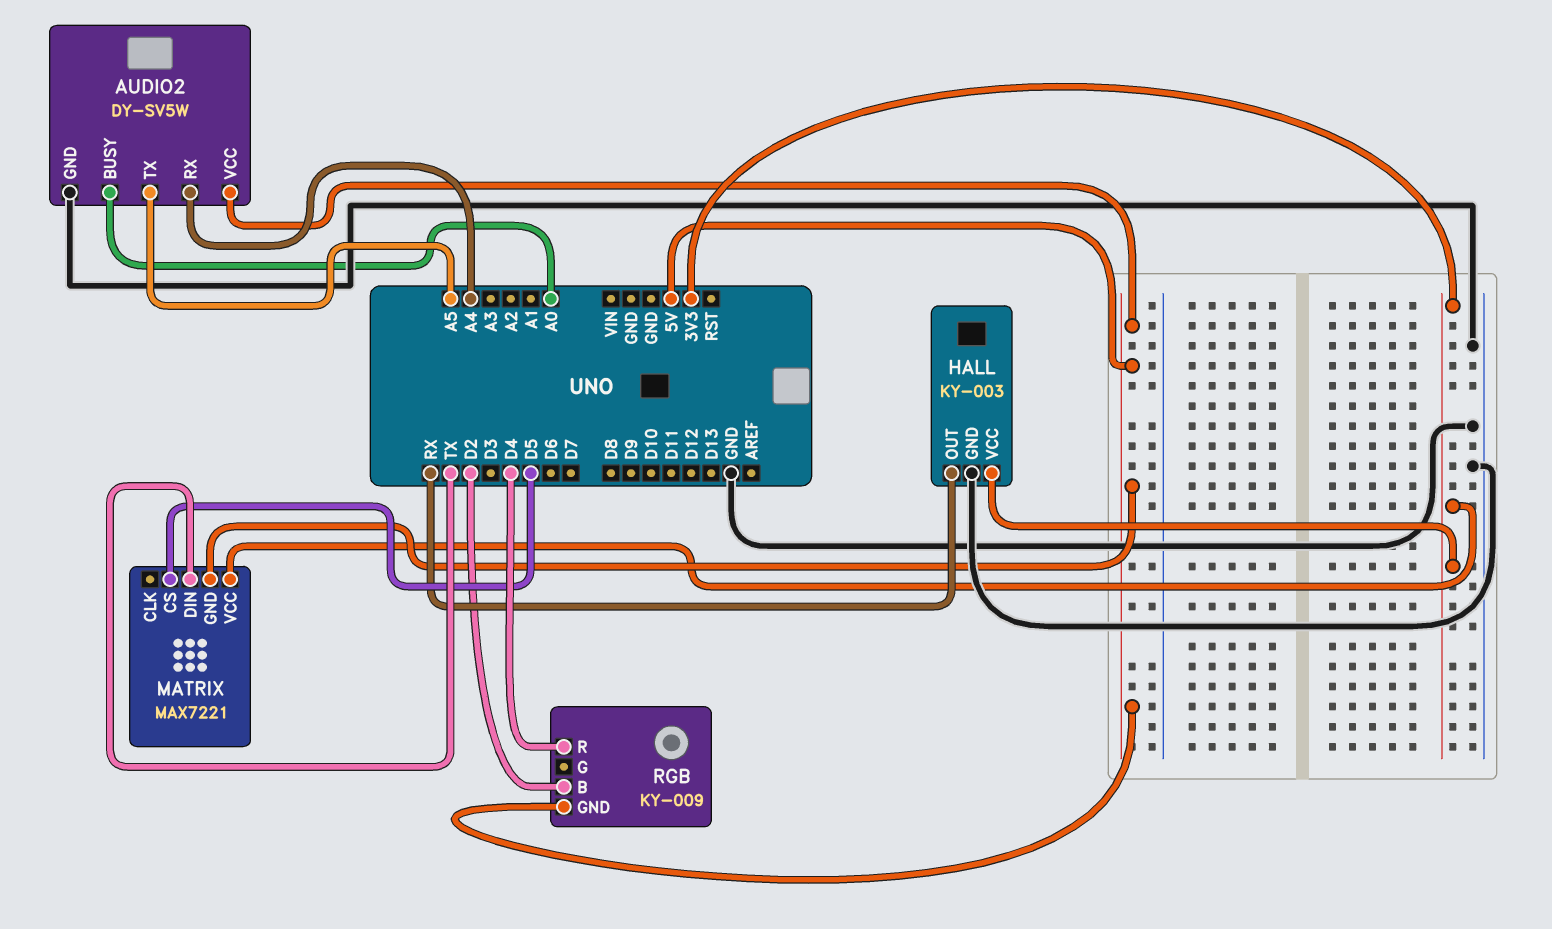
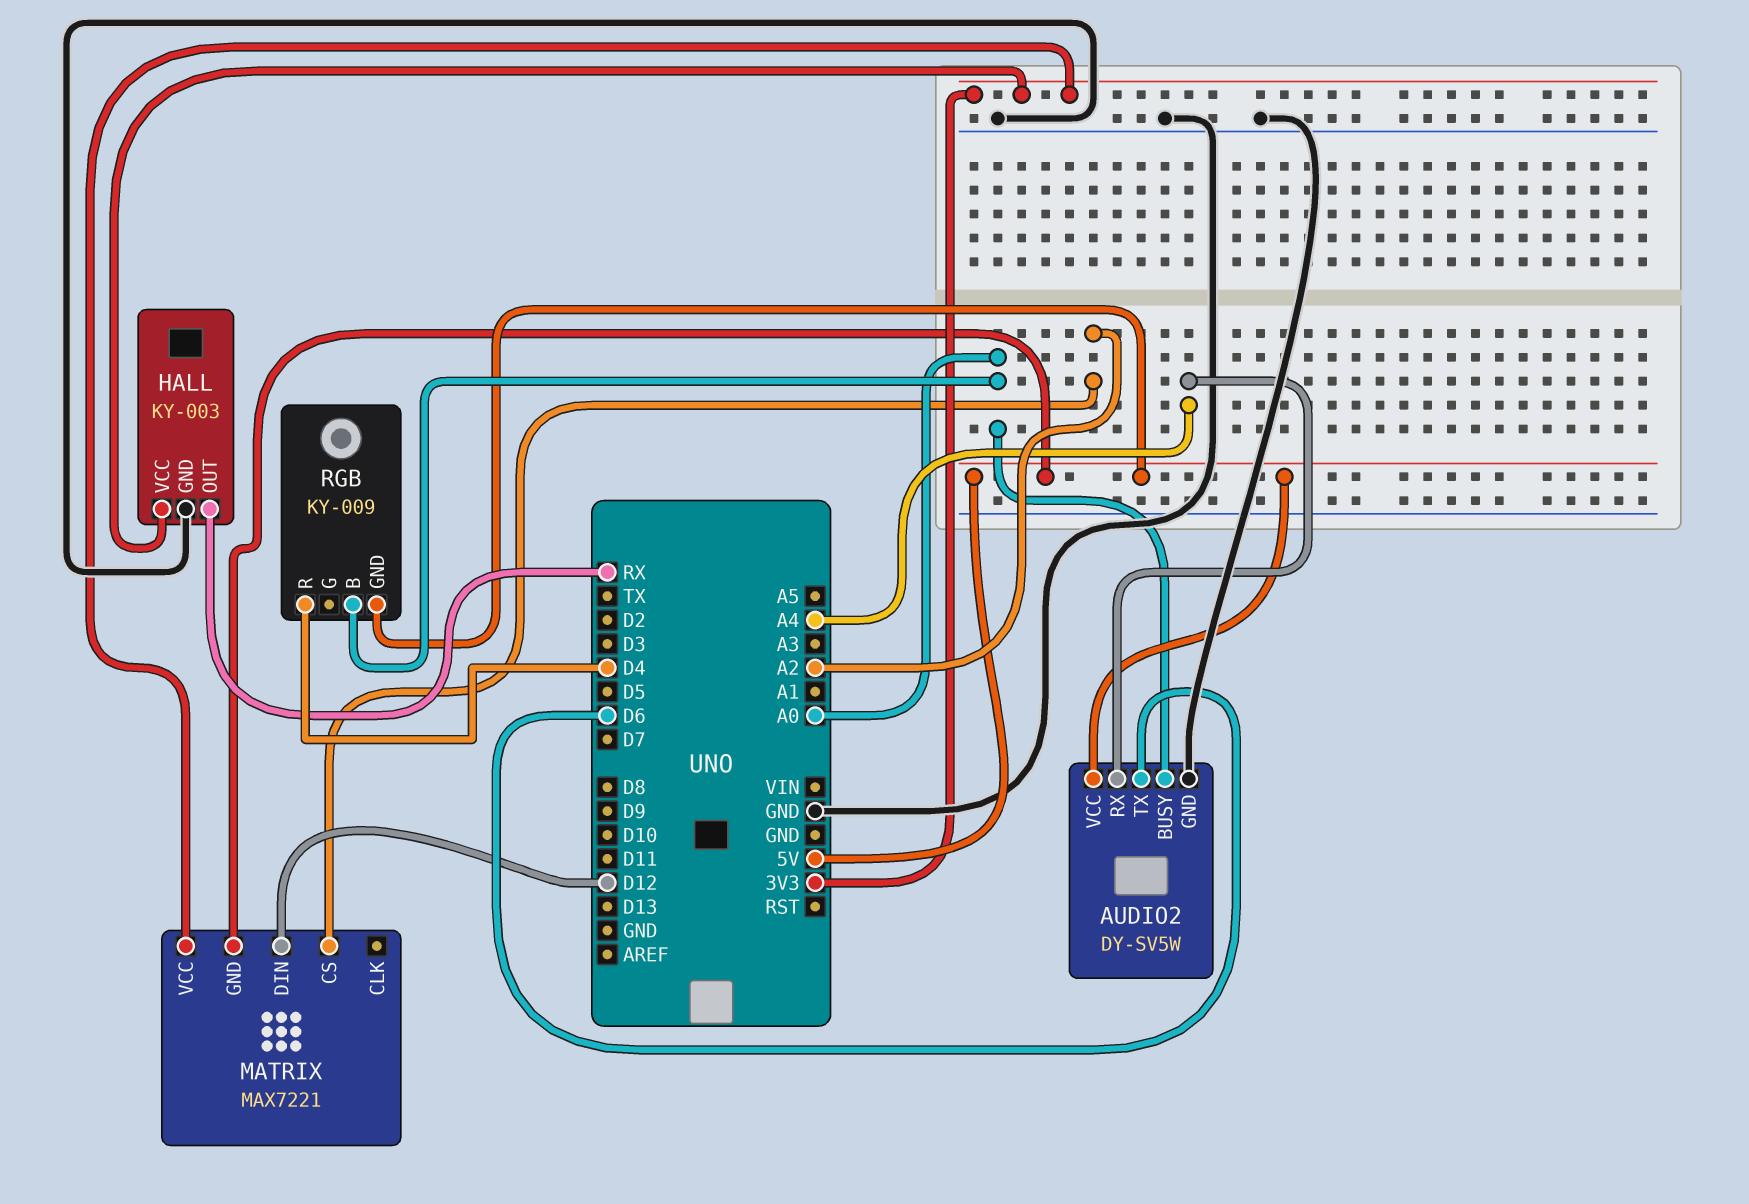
AUDIO2 pin TX: A5 -> D6
MATRIX pin CS: D5 -> A2
MATRIX pin DIN: TX -> D12
RGB pin B: D2 -> A0

